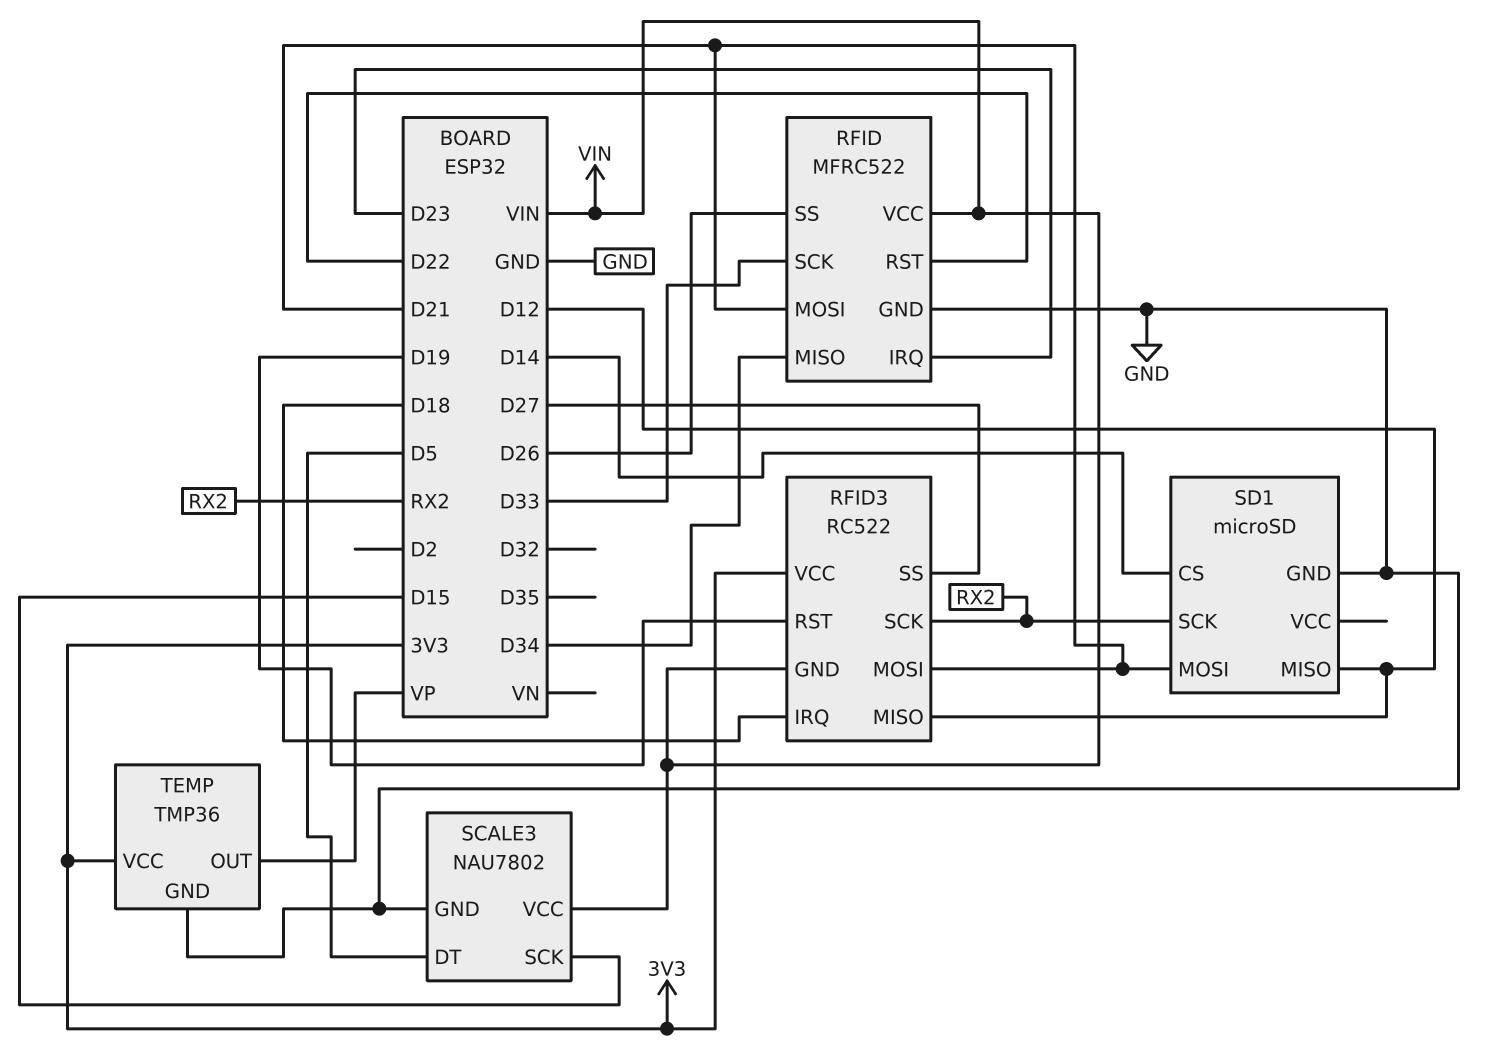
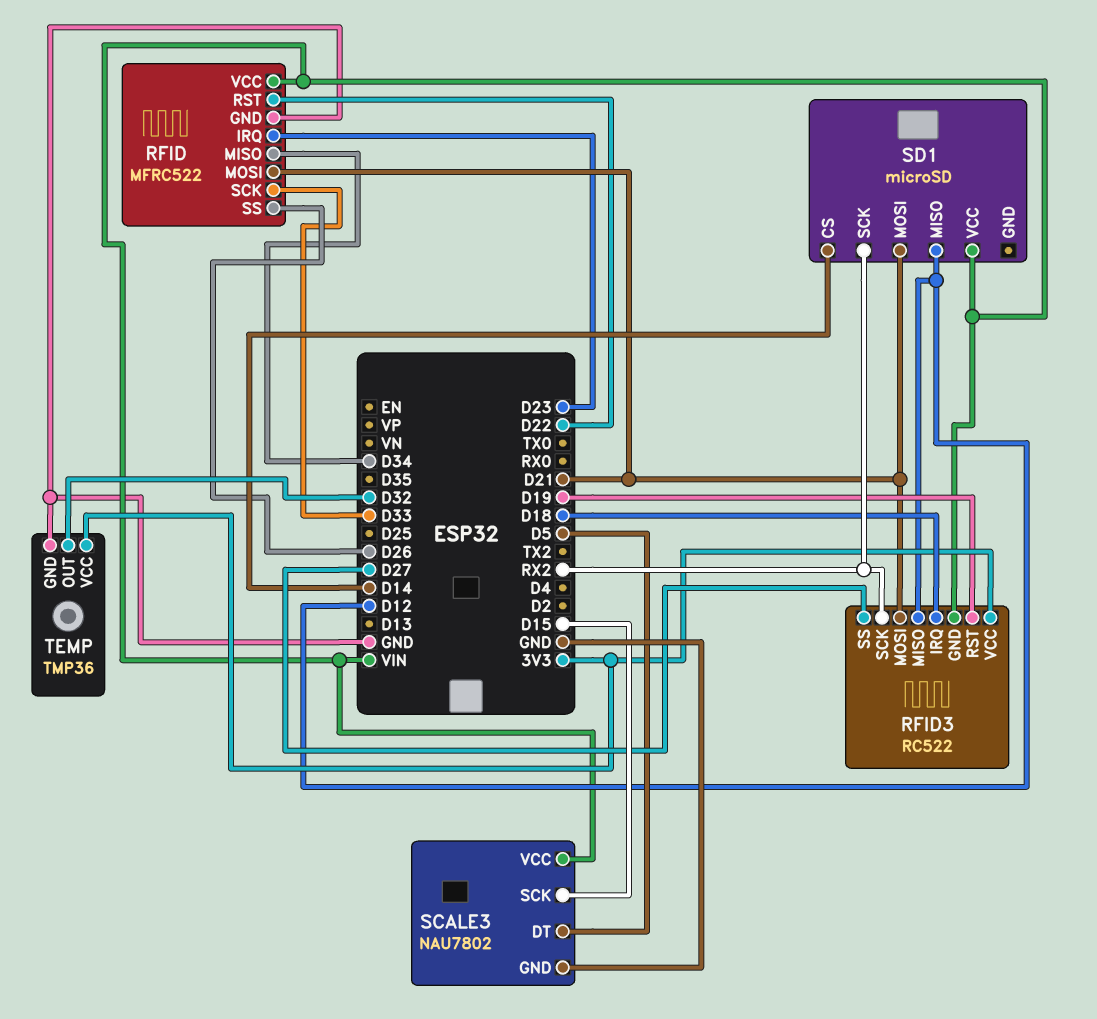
SD1 pin GND: GND -> none
SD1 pin VCC: none -> VIN
TEMP pin OUT: VP -> D32

